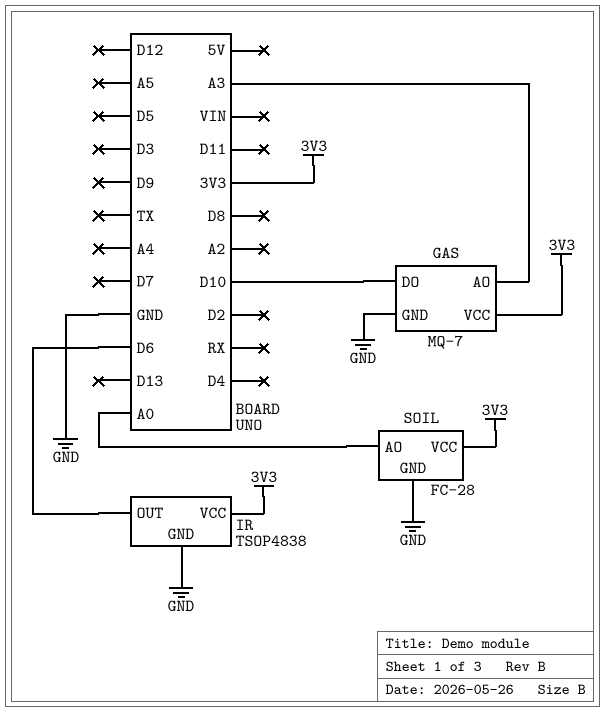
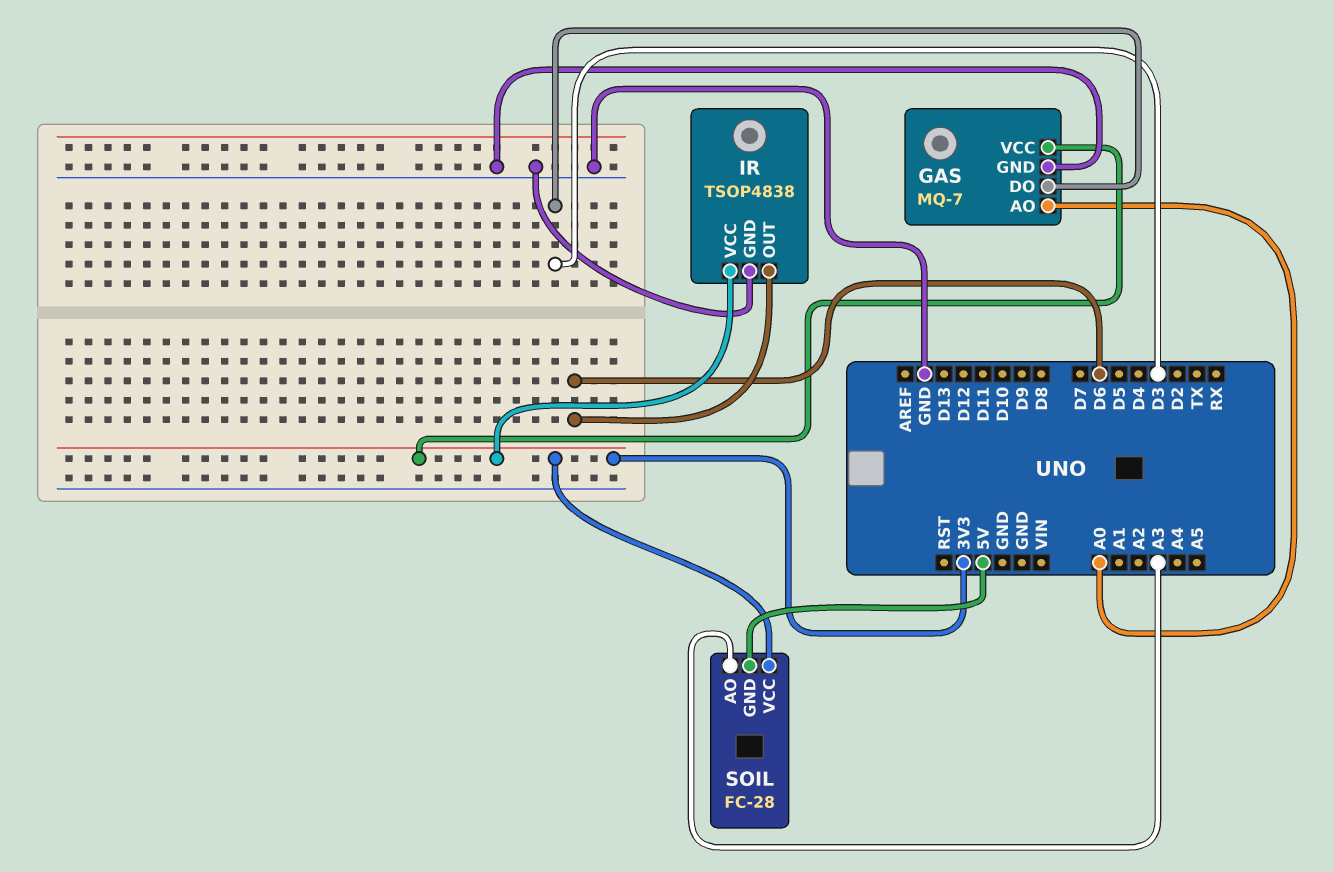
GAS pin AO: A3 -> A0
GAS pin DO: D10 -> D3
SOIL pin AO: A0 -> A3
SOIL pin GND: GND -> 5V

